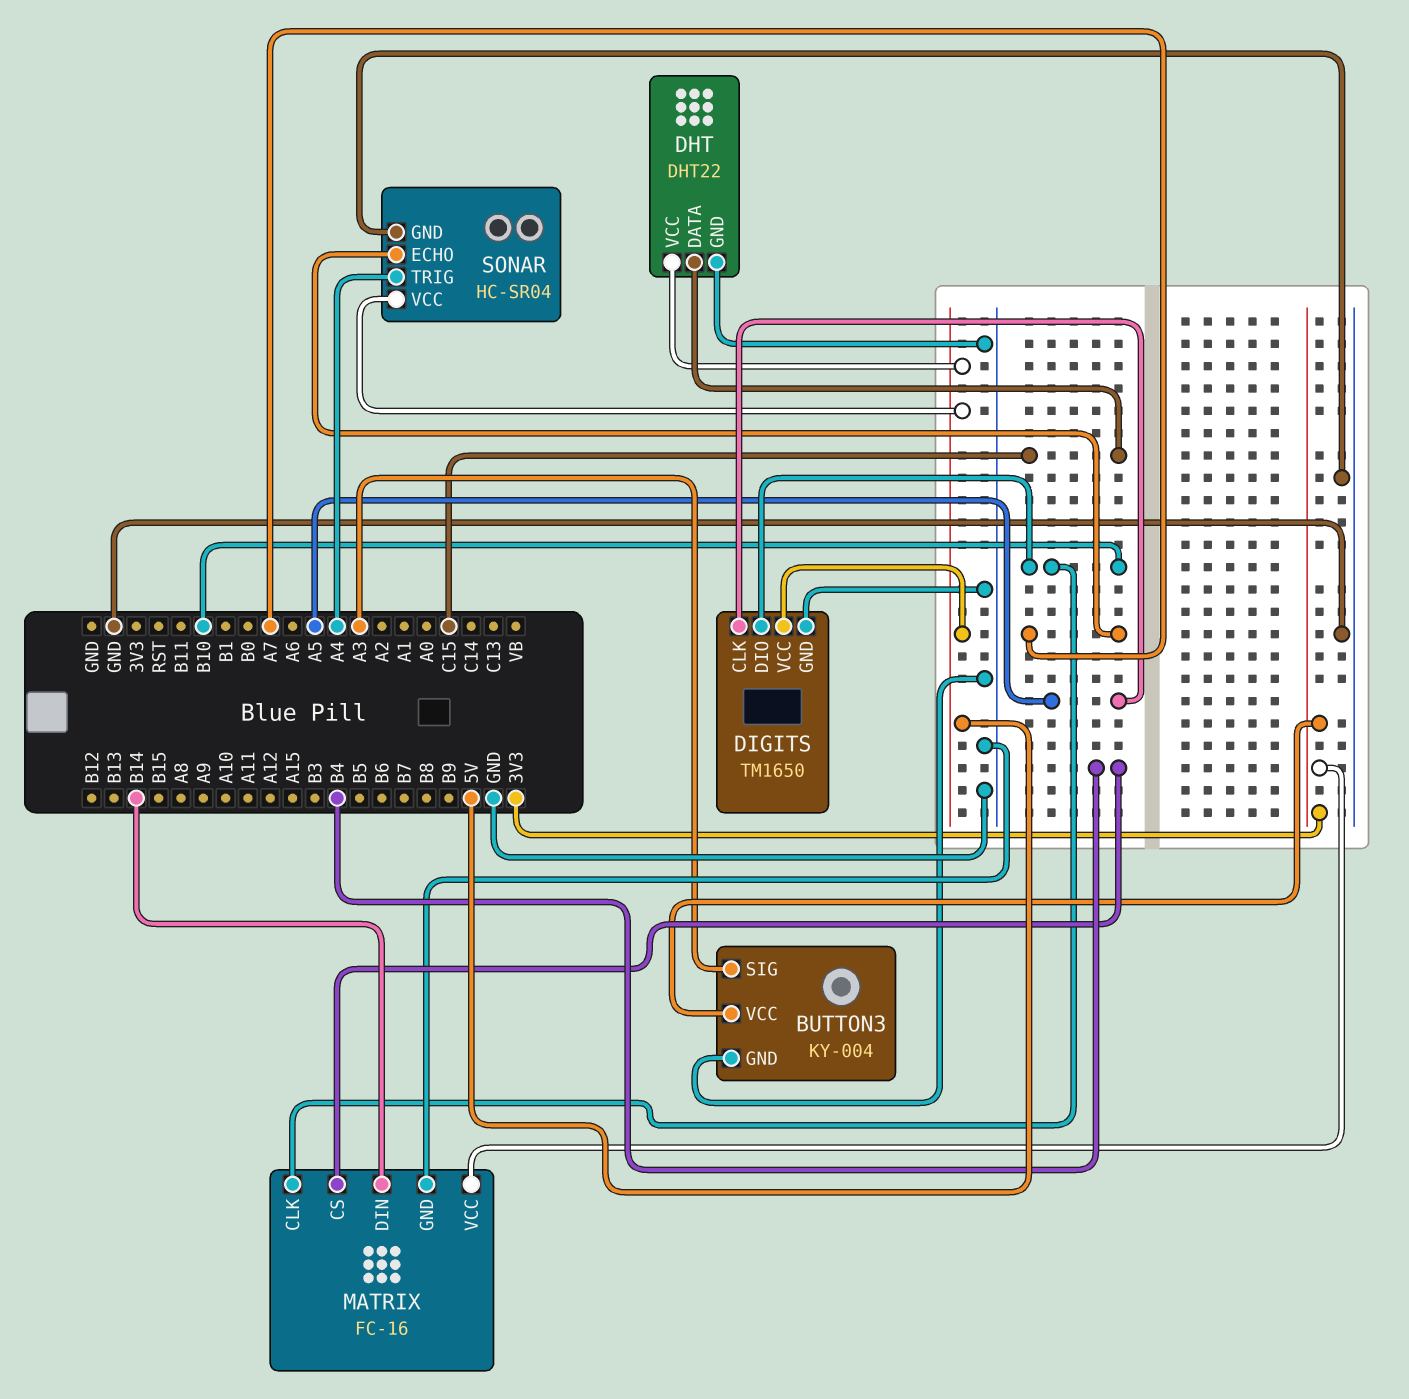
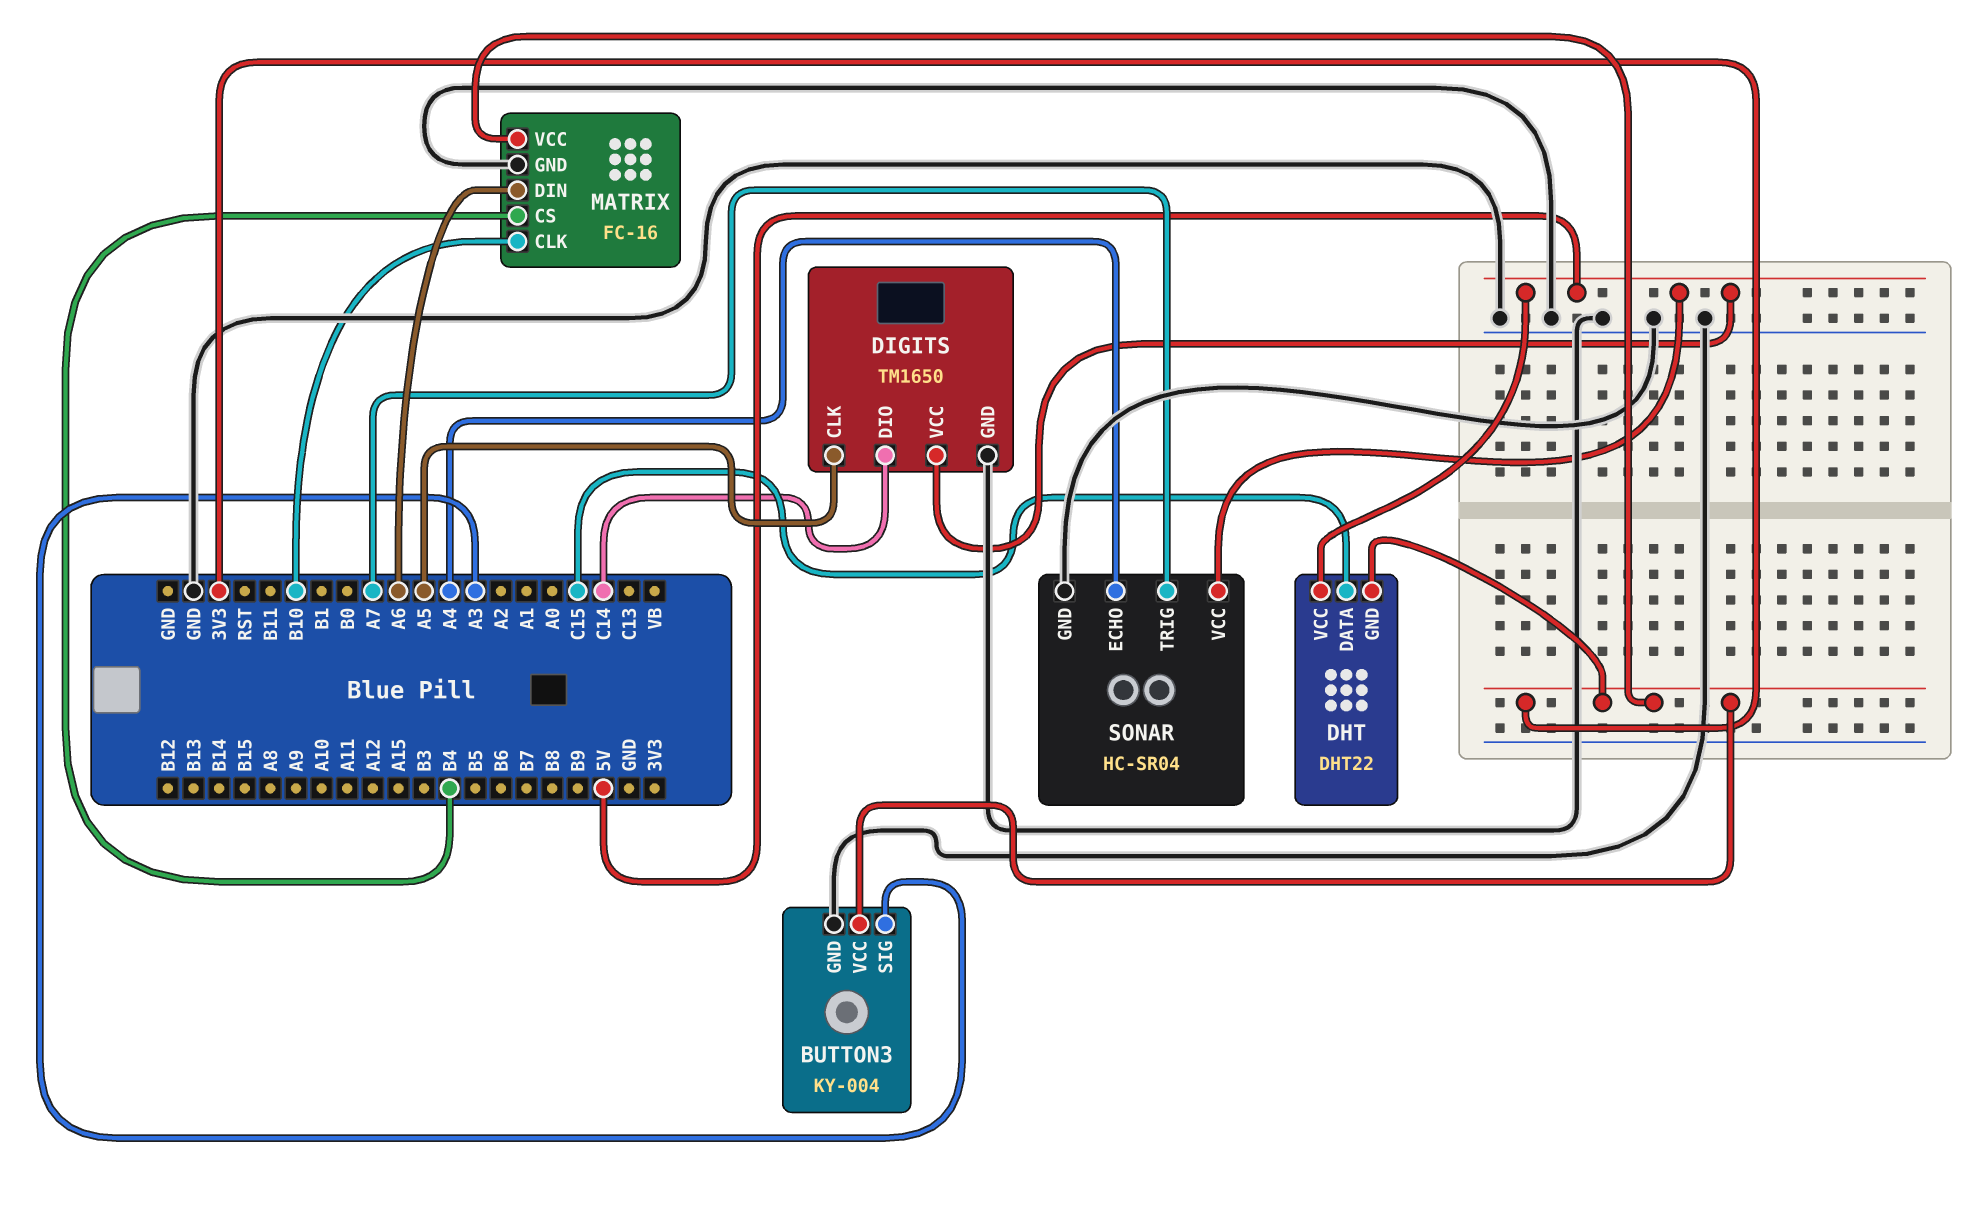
DHT pin GND: GND -> 3V3
DIGITS pin DIO: B10 -> C14
MATRIX pin DIN: B14 -> A6
SONAR pin ECHO: A7 -> A4
SONAR pin TRIG: A4 -> A7

